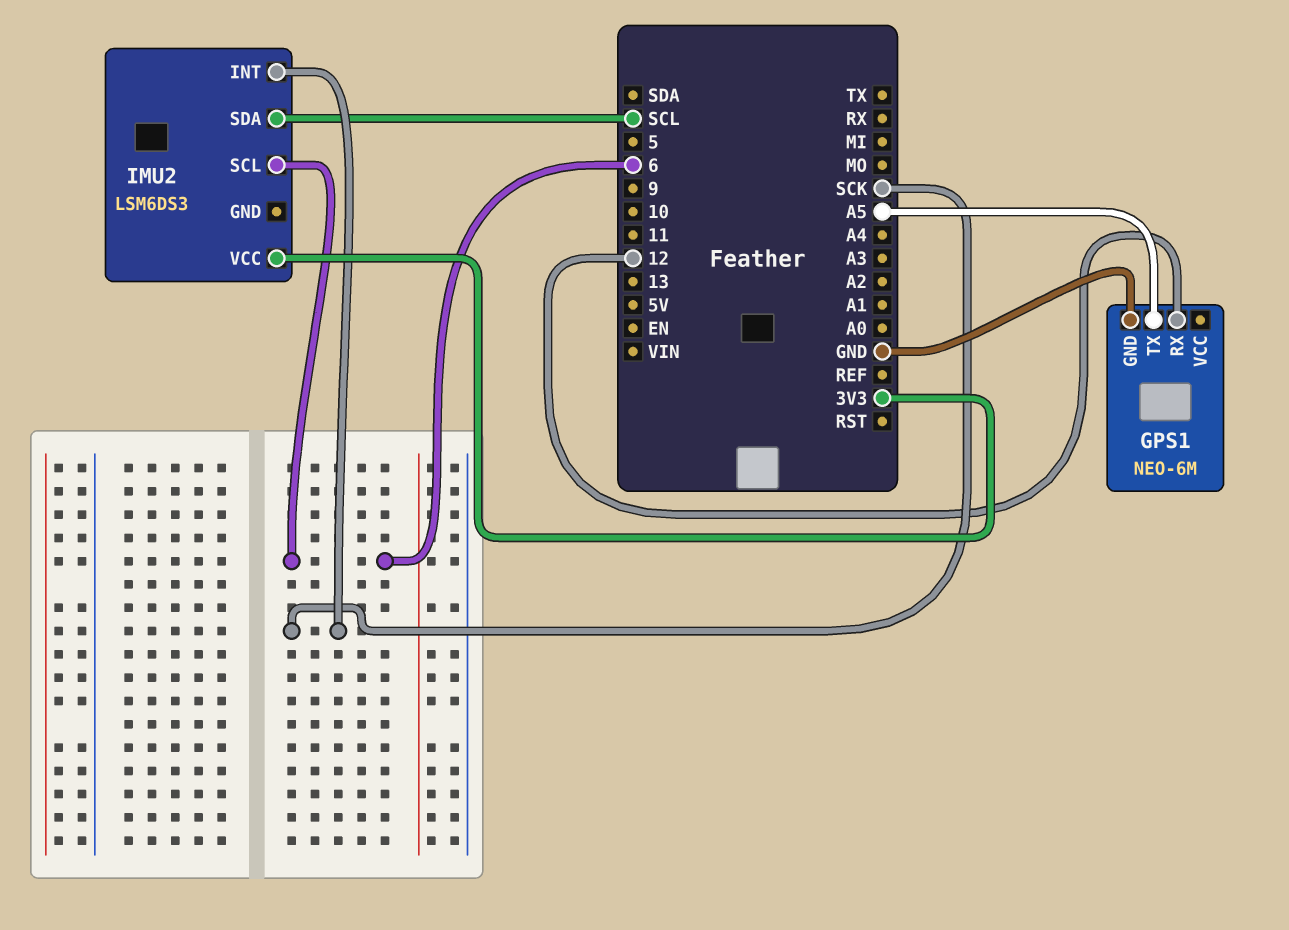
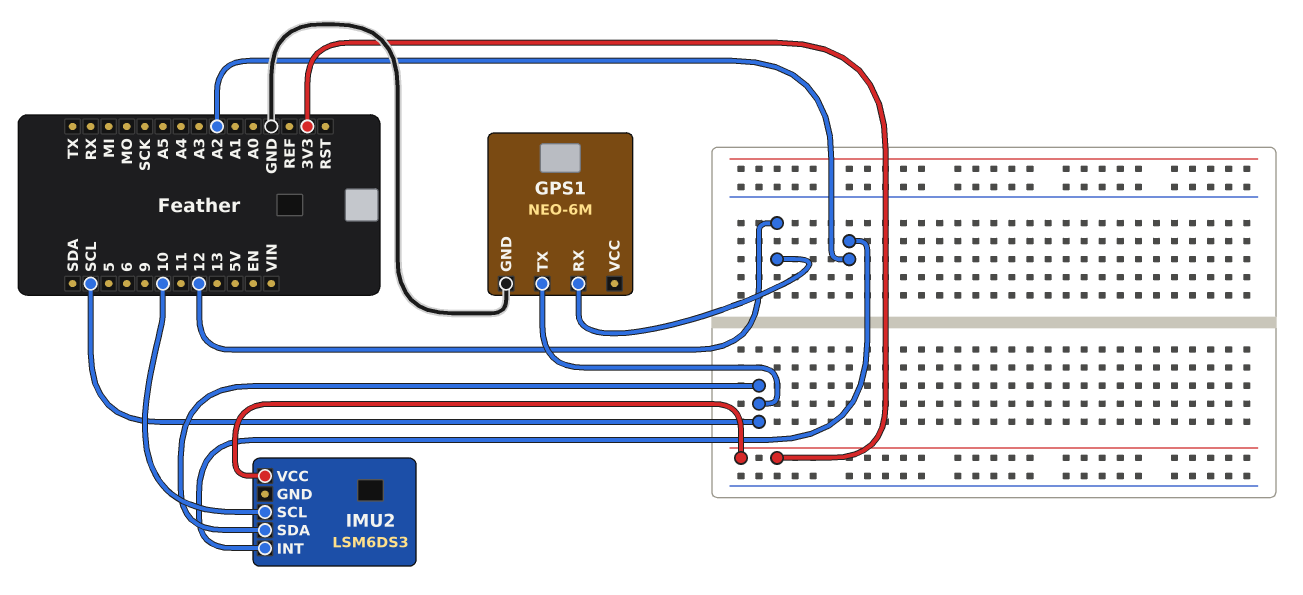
GPS1 pin TX: A5 -> SCL
IMU2 pin INT: SCK -> A2
IMU2 pin SCL: 6 -> 10

